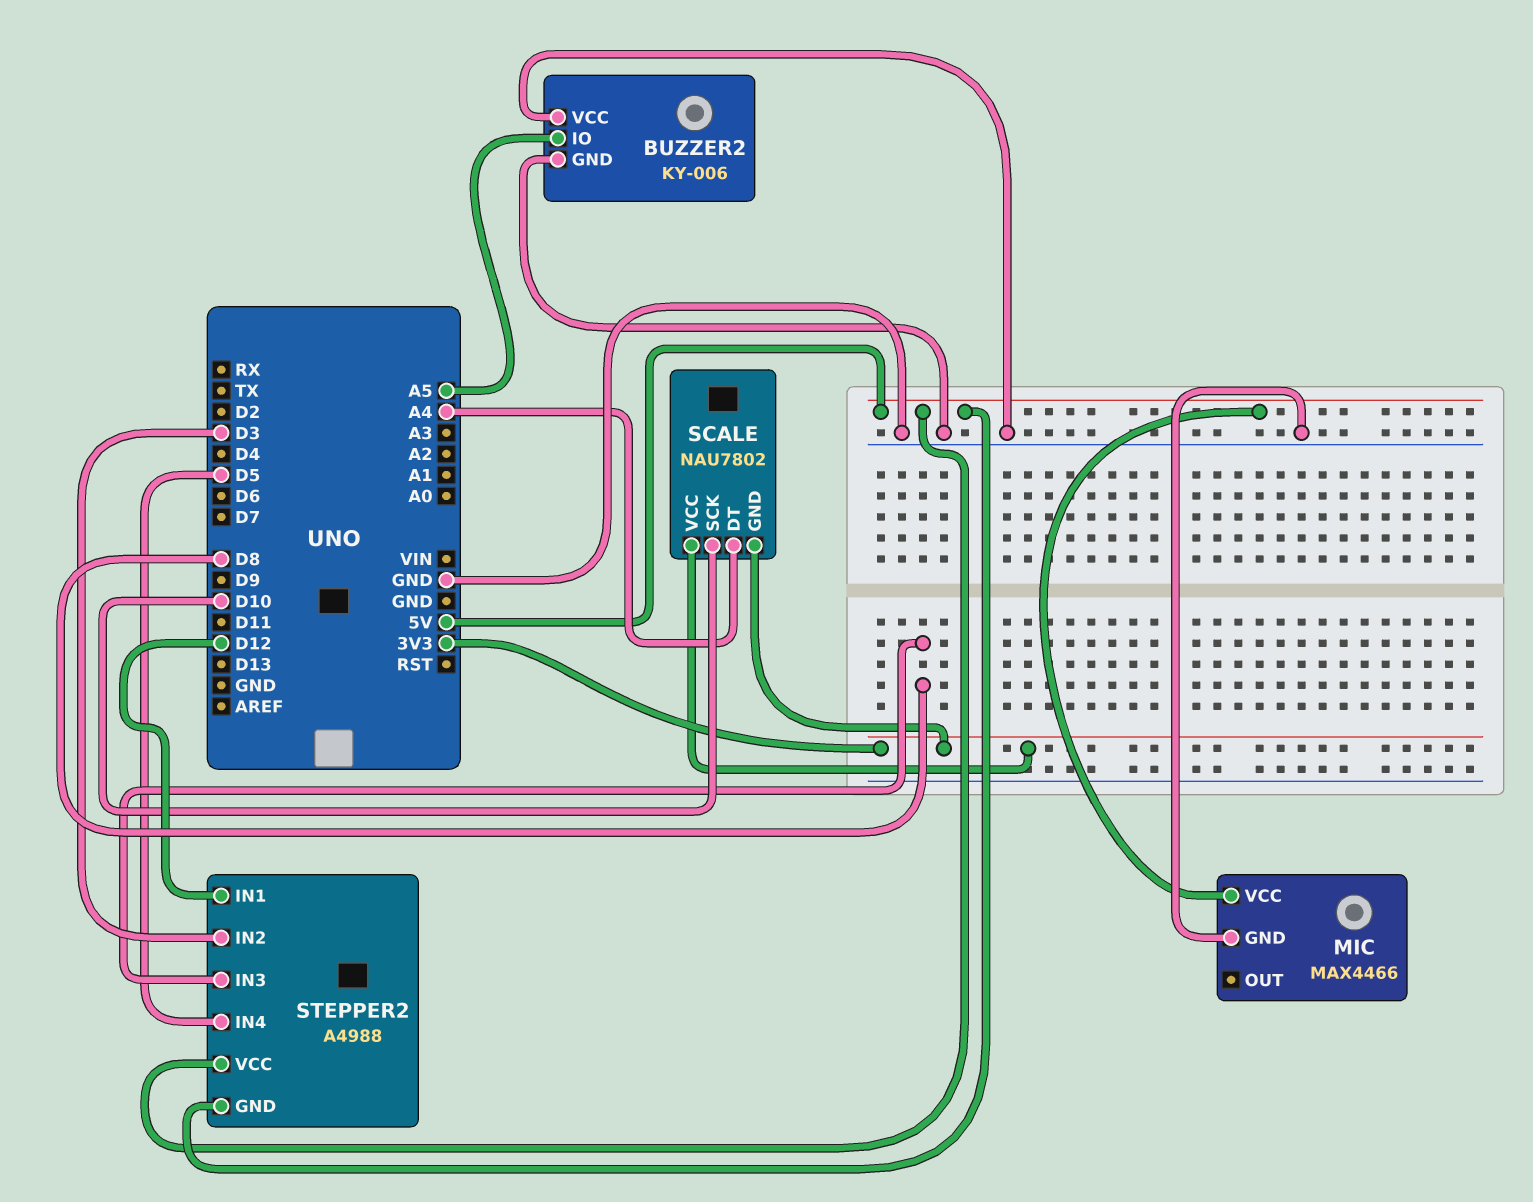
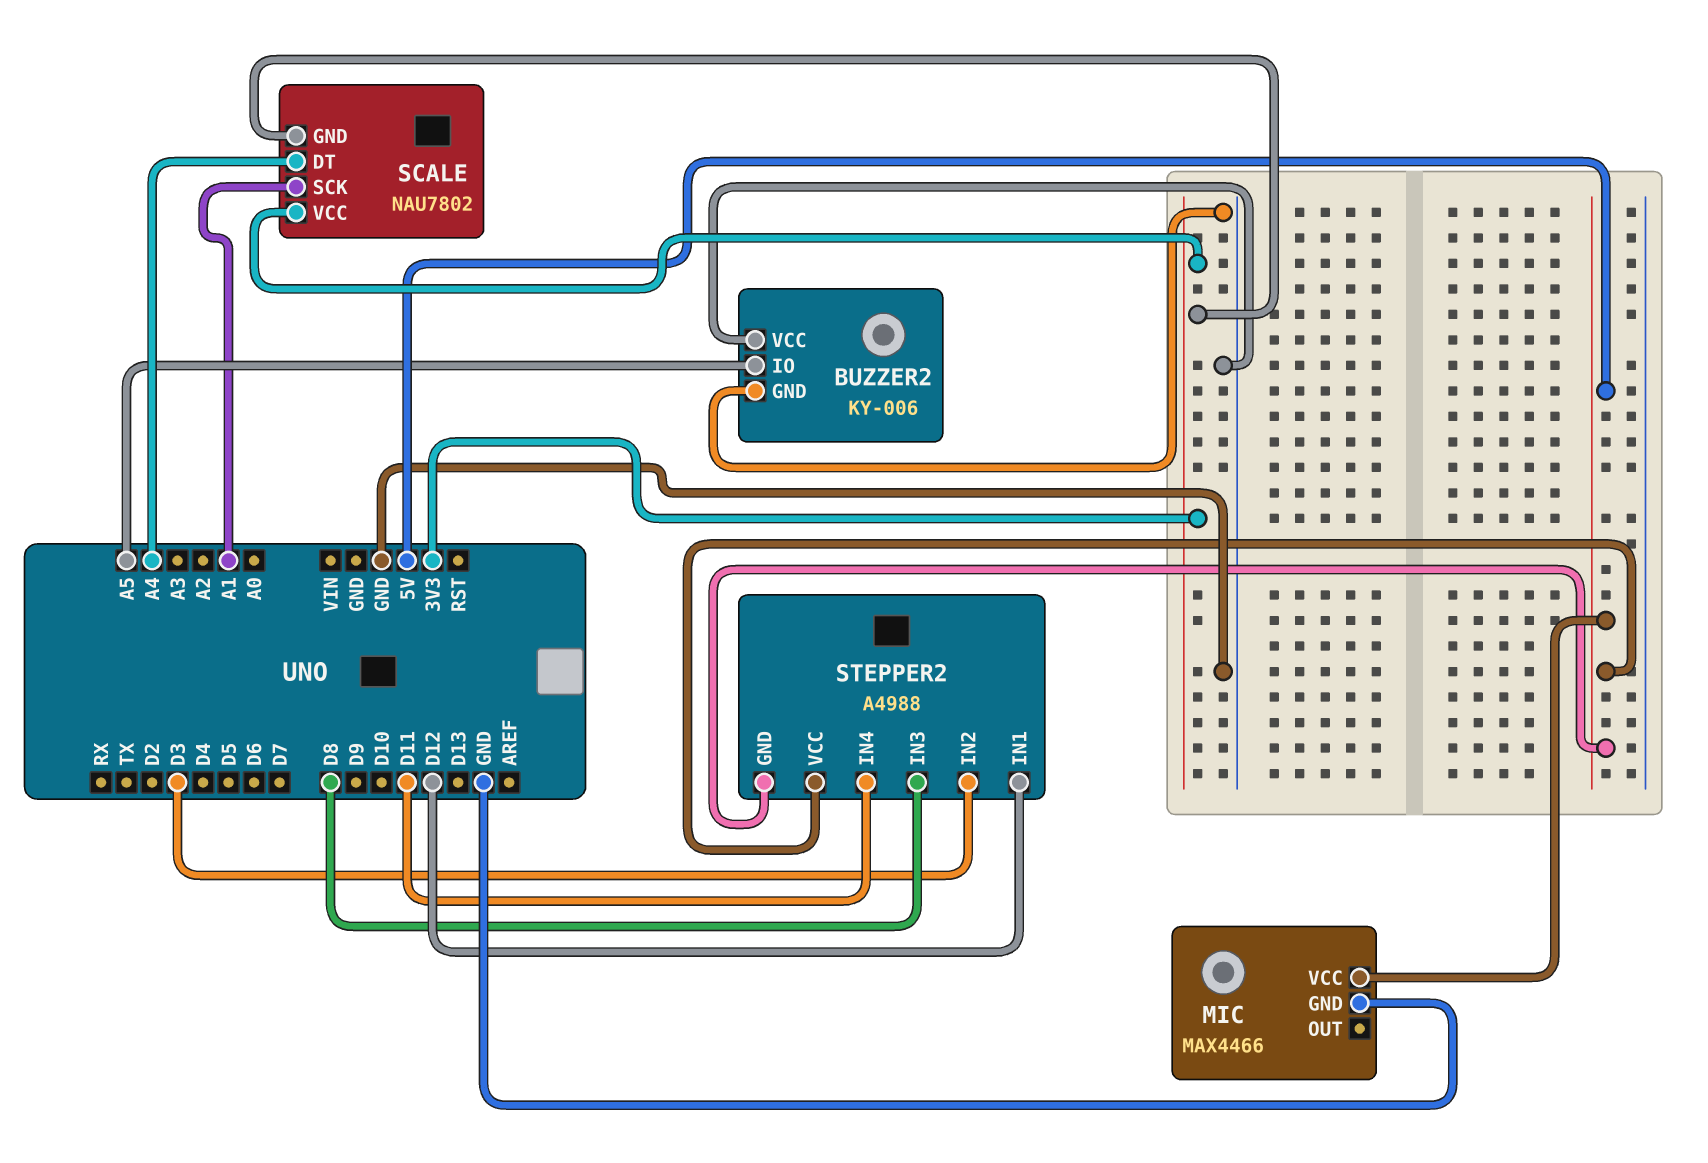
SCALE pin SCK: D10 -> A1
STEPPER2 pin IN4: D5 -> D11

